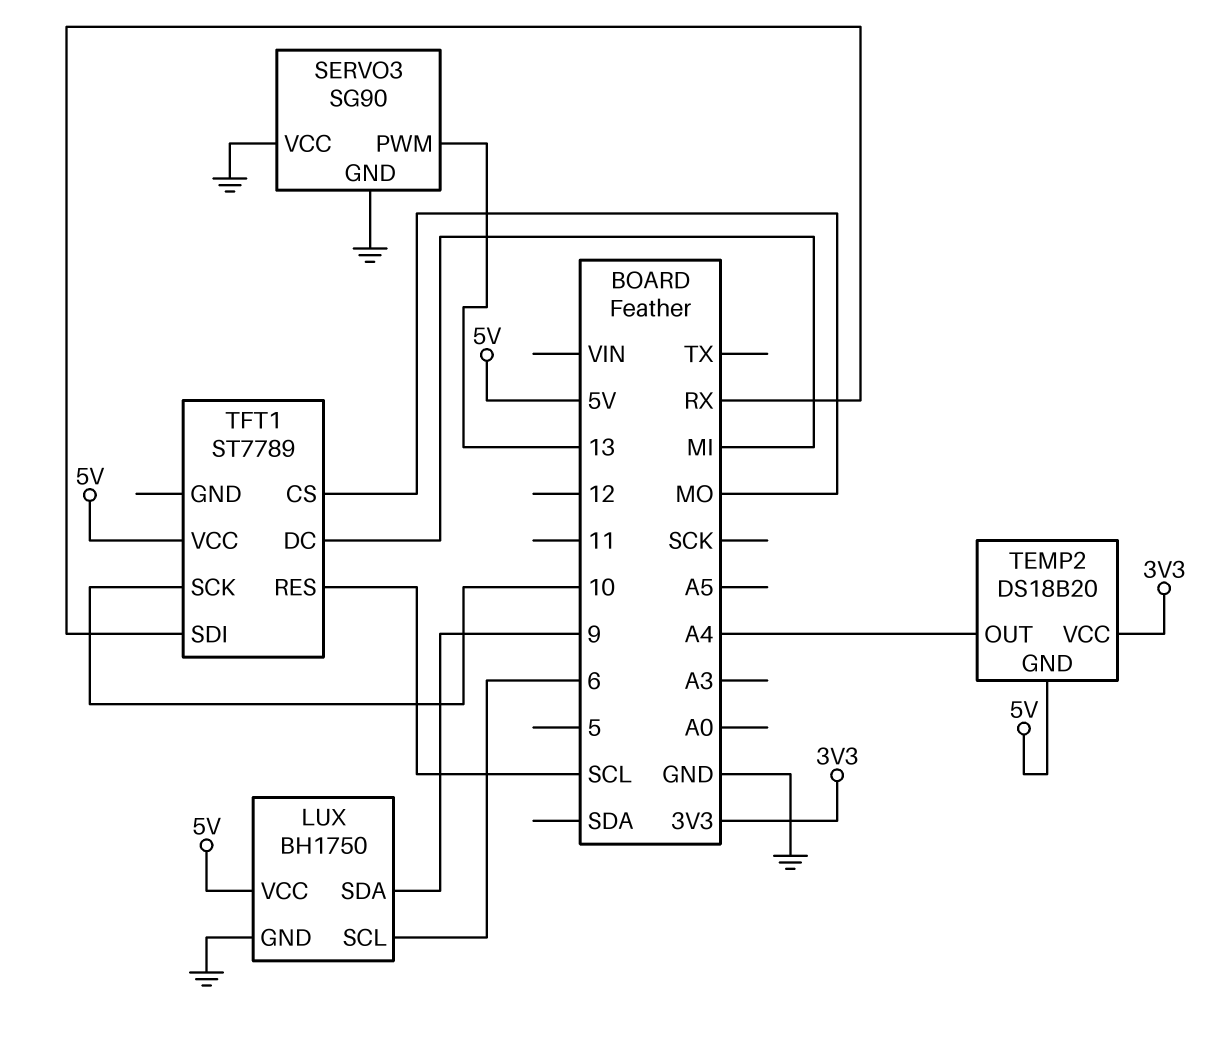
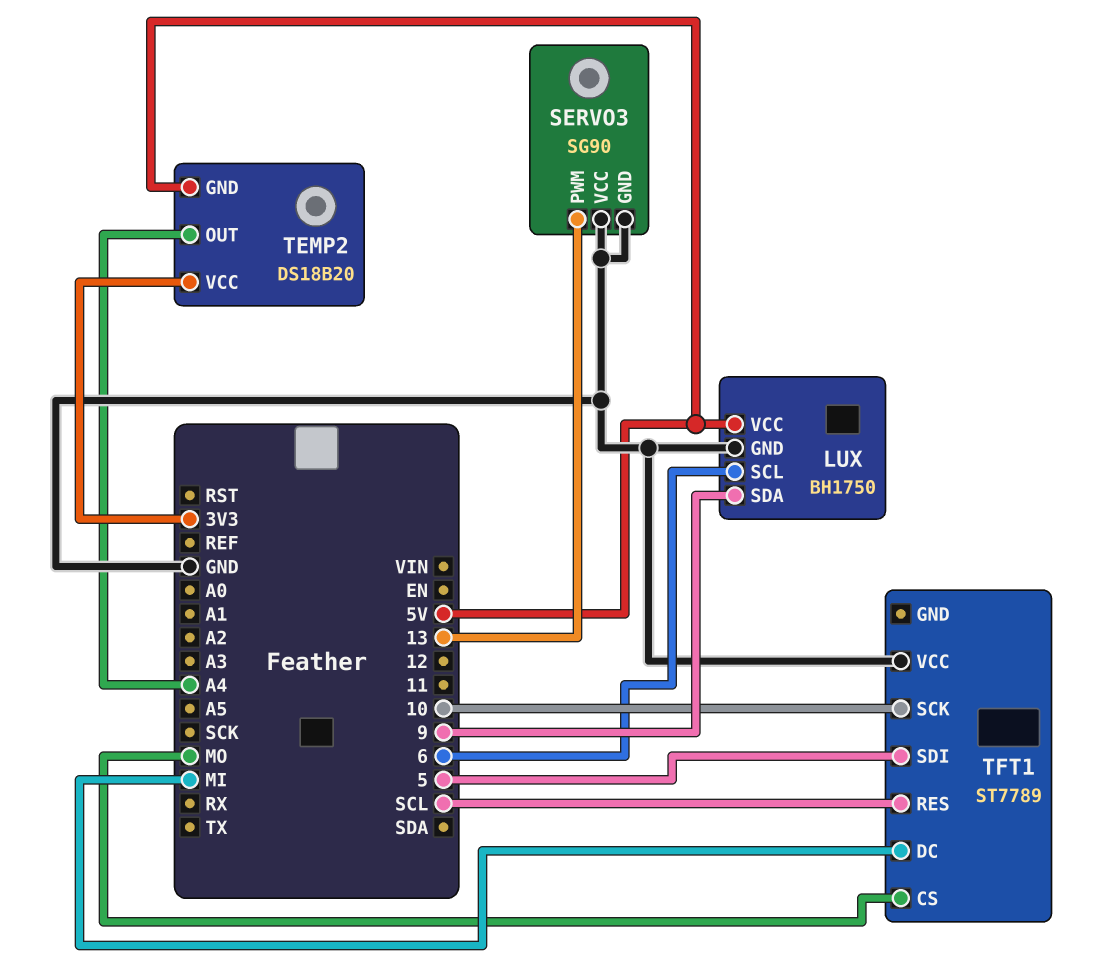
TFT1 pin SDI: RX -> 5
TFT1 pin VCC: 5V -> GND

